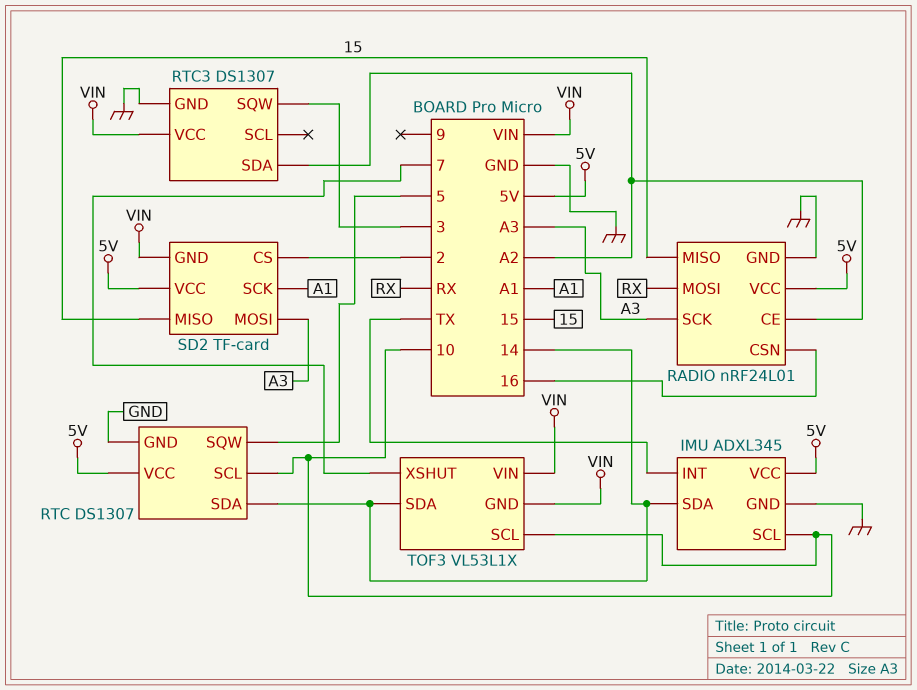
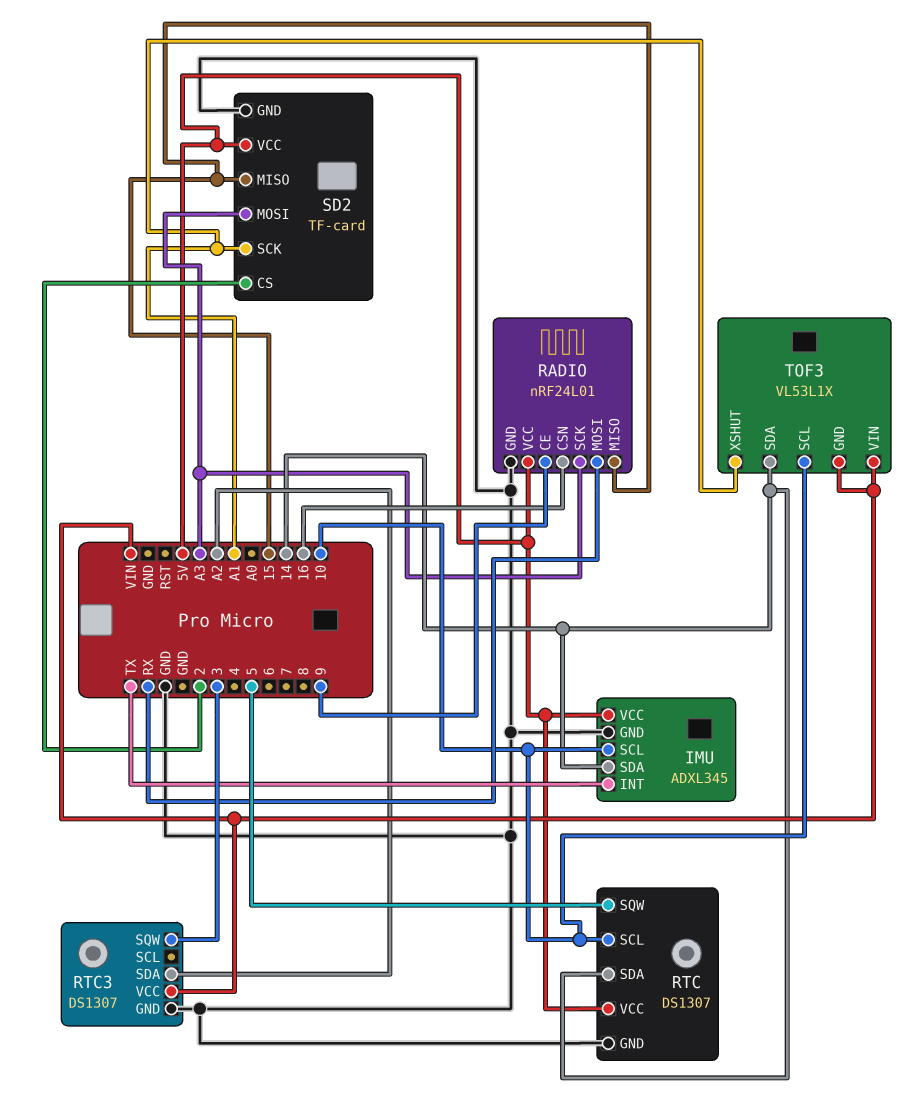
RADIO pin CE: A2 -> 9
SD2 pin GND: VIN -> GND
TOF3 pin XSHUT: 7 -> A1

